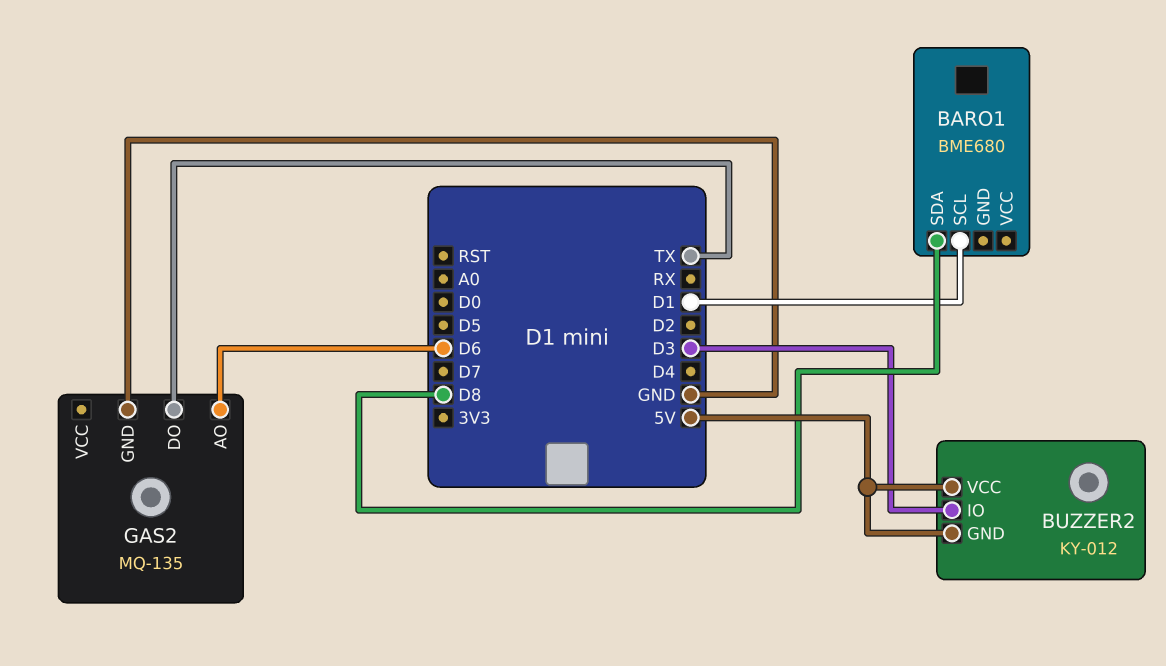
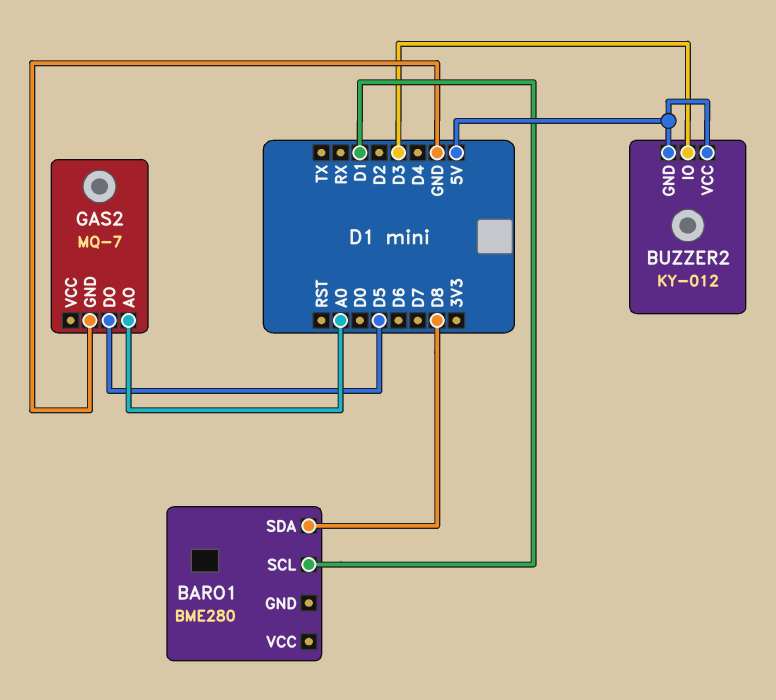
BARO1: BME680 -> BME280
GAS2: MQ-135 -> MQ-7
GAS2 pin AO: D6 -> A0
GAS2 pin DO: TX -> D5

